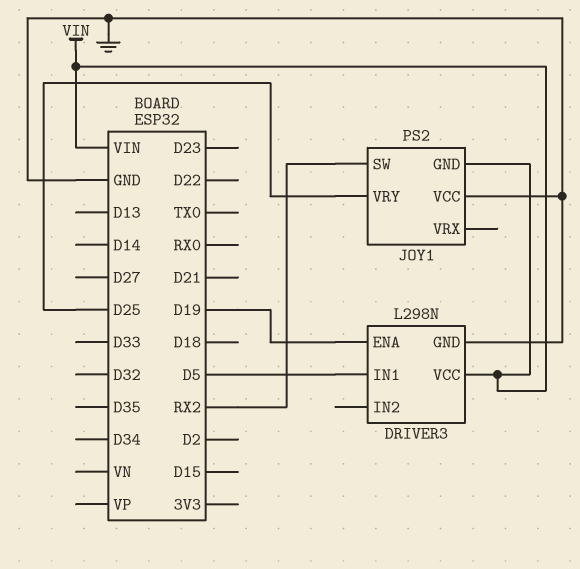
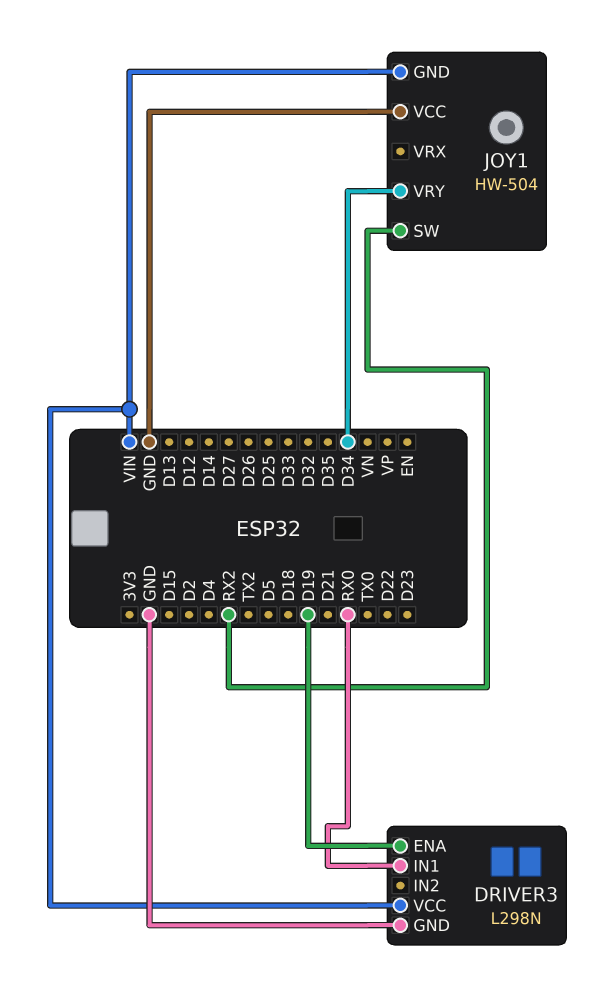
DRIVER3 pin IN1: D5 -> RX0
JOY1: PS2 -> HW-504
JOY1 pin VRY: D25 -> D34

